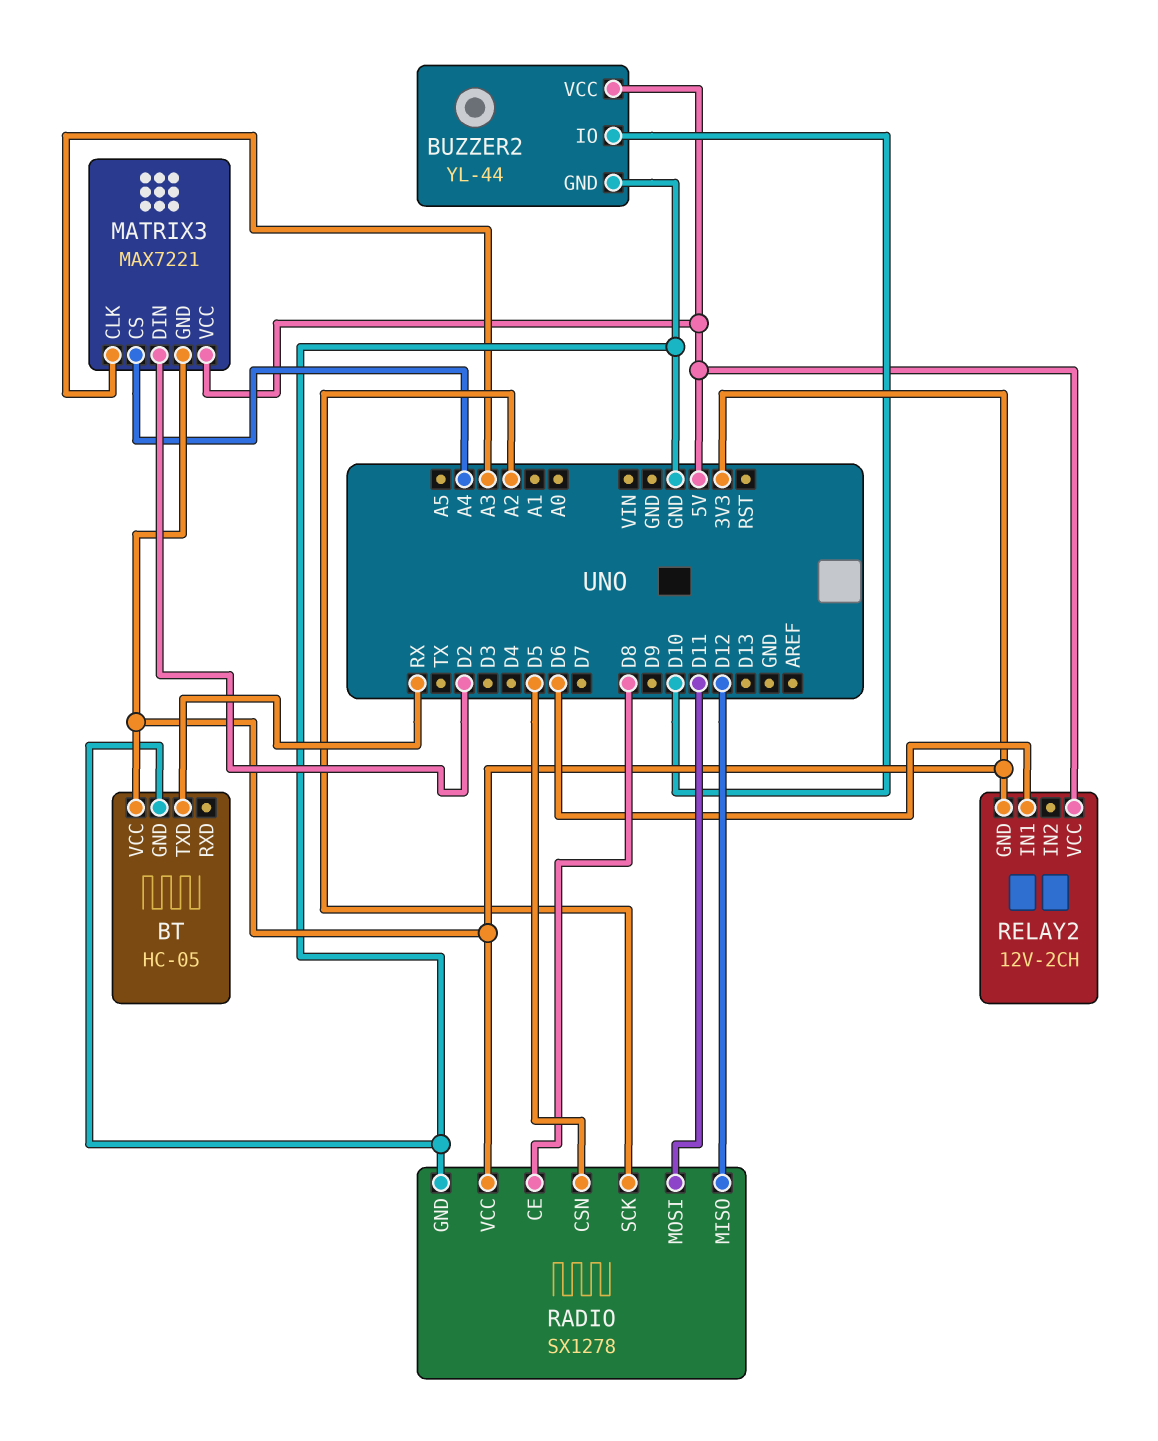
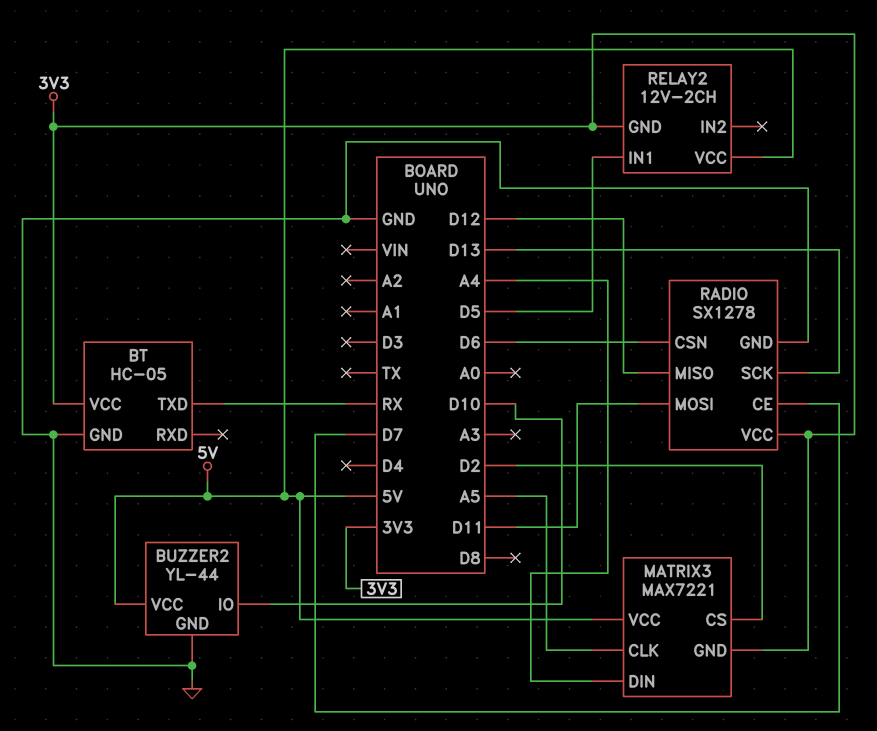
MATRIX3 pin CLK: A3 -> A5
MATRIX3 pin CS: A4 -> D2
MATRIX3 pin DIN: D2 -> A4
RADIO pin CE: D8 -> D7
RADIO pin CSN: D5 -> D6
RADIO pin SCK: A2 -> D13
RELAY2 pin IN1: D6 -> D5

